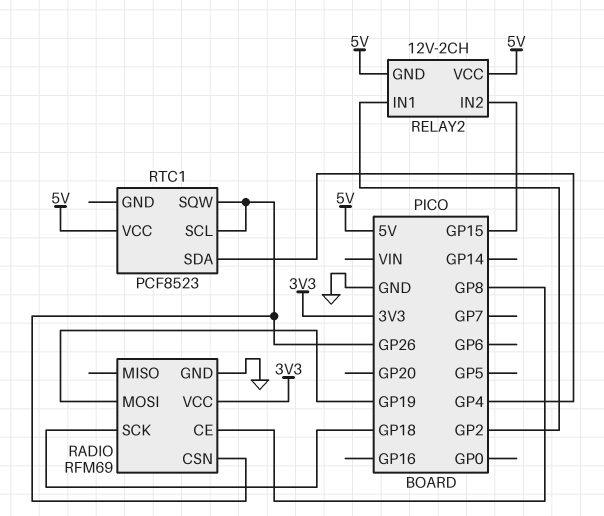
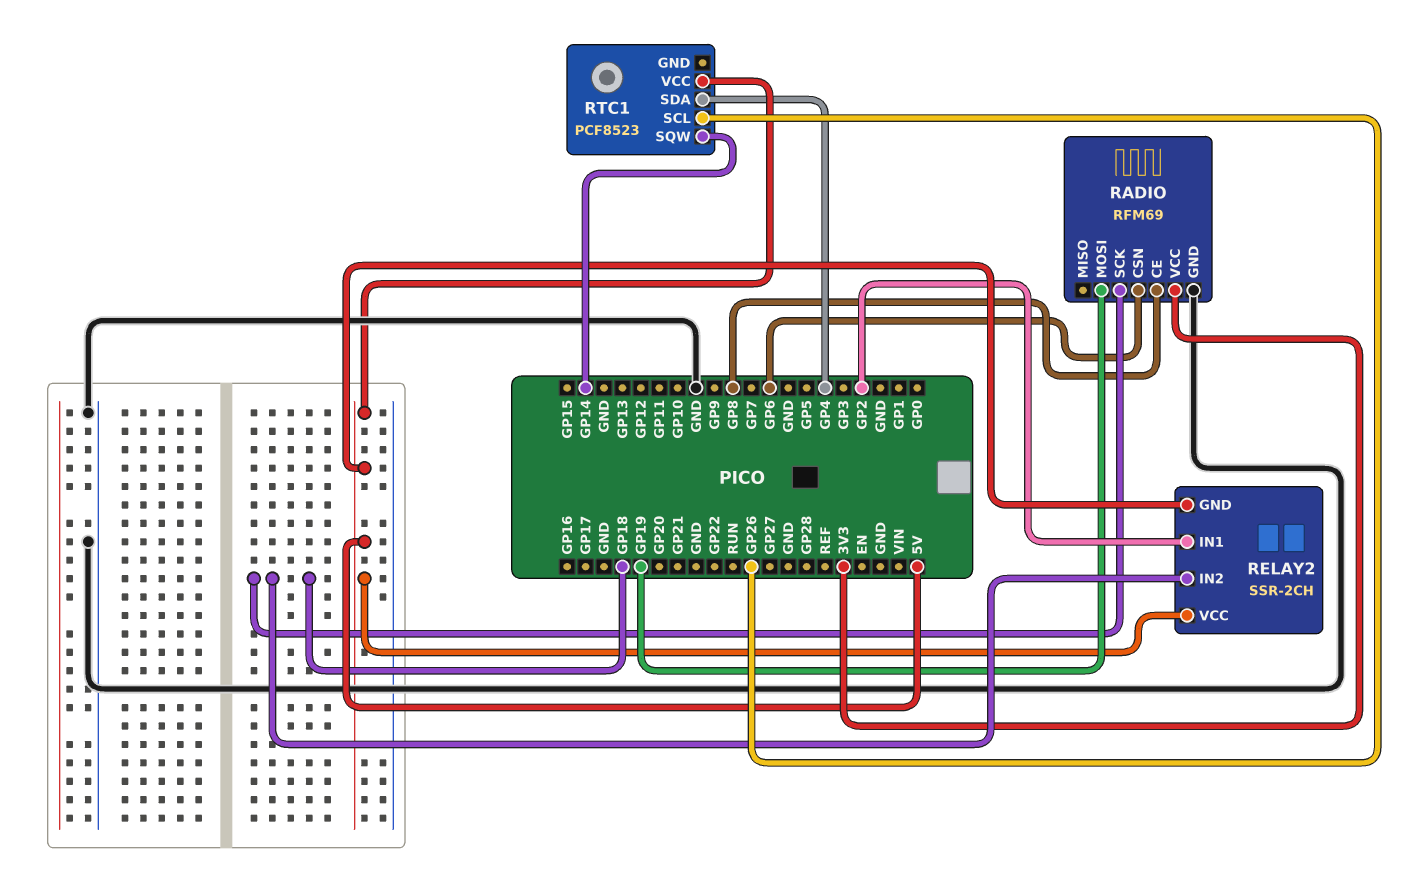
RADIO pin CSN: GP26 -> GP6
RELAY2: 12V-2CH -> SSR-2CH
RELAY2 pin IN2: GP15 -> GP18
RTC1 pin SQW: GP26 -> GP14

